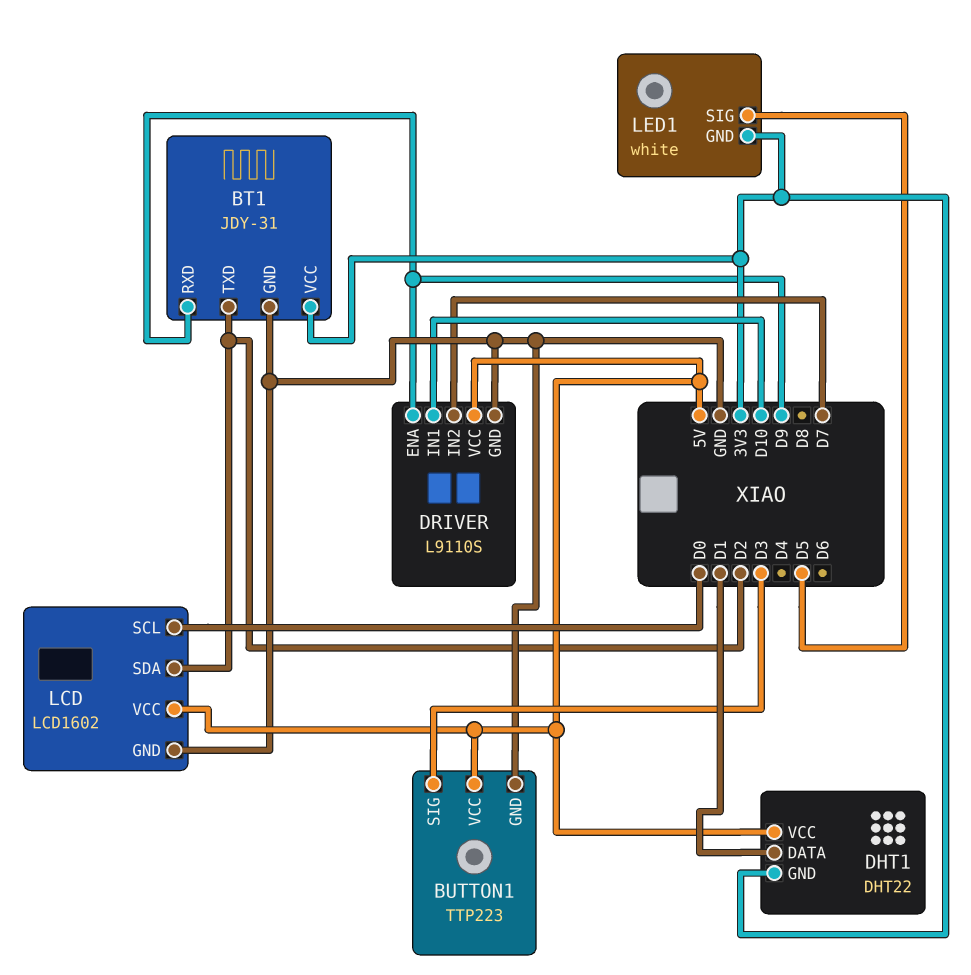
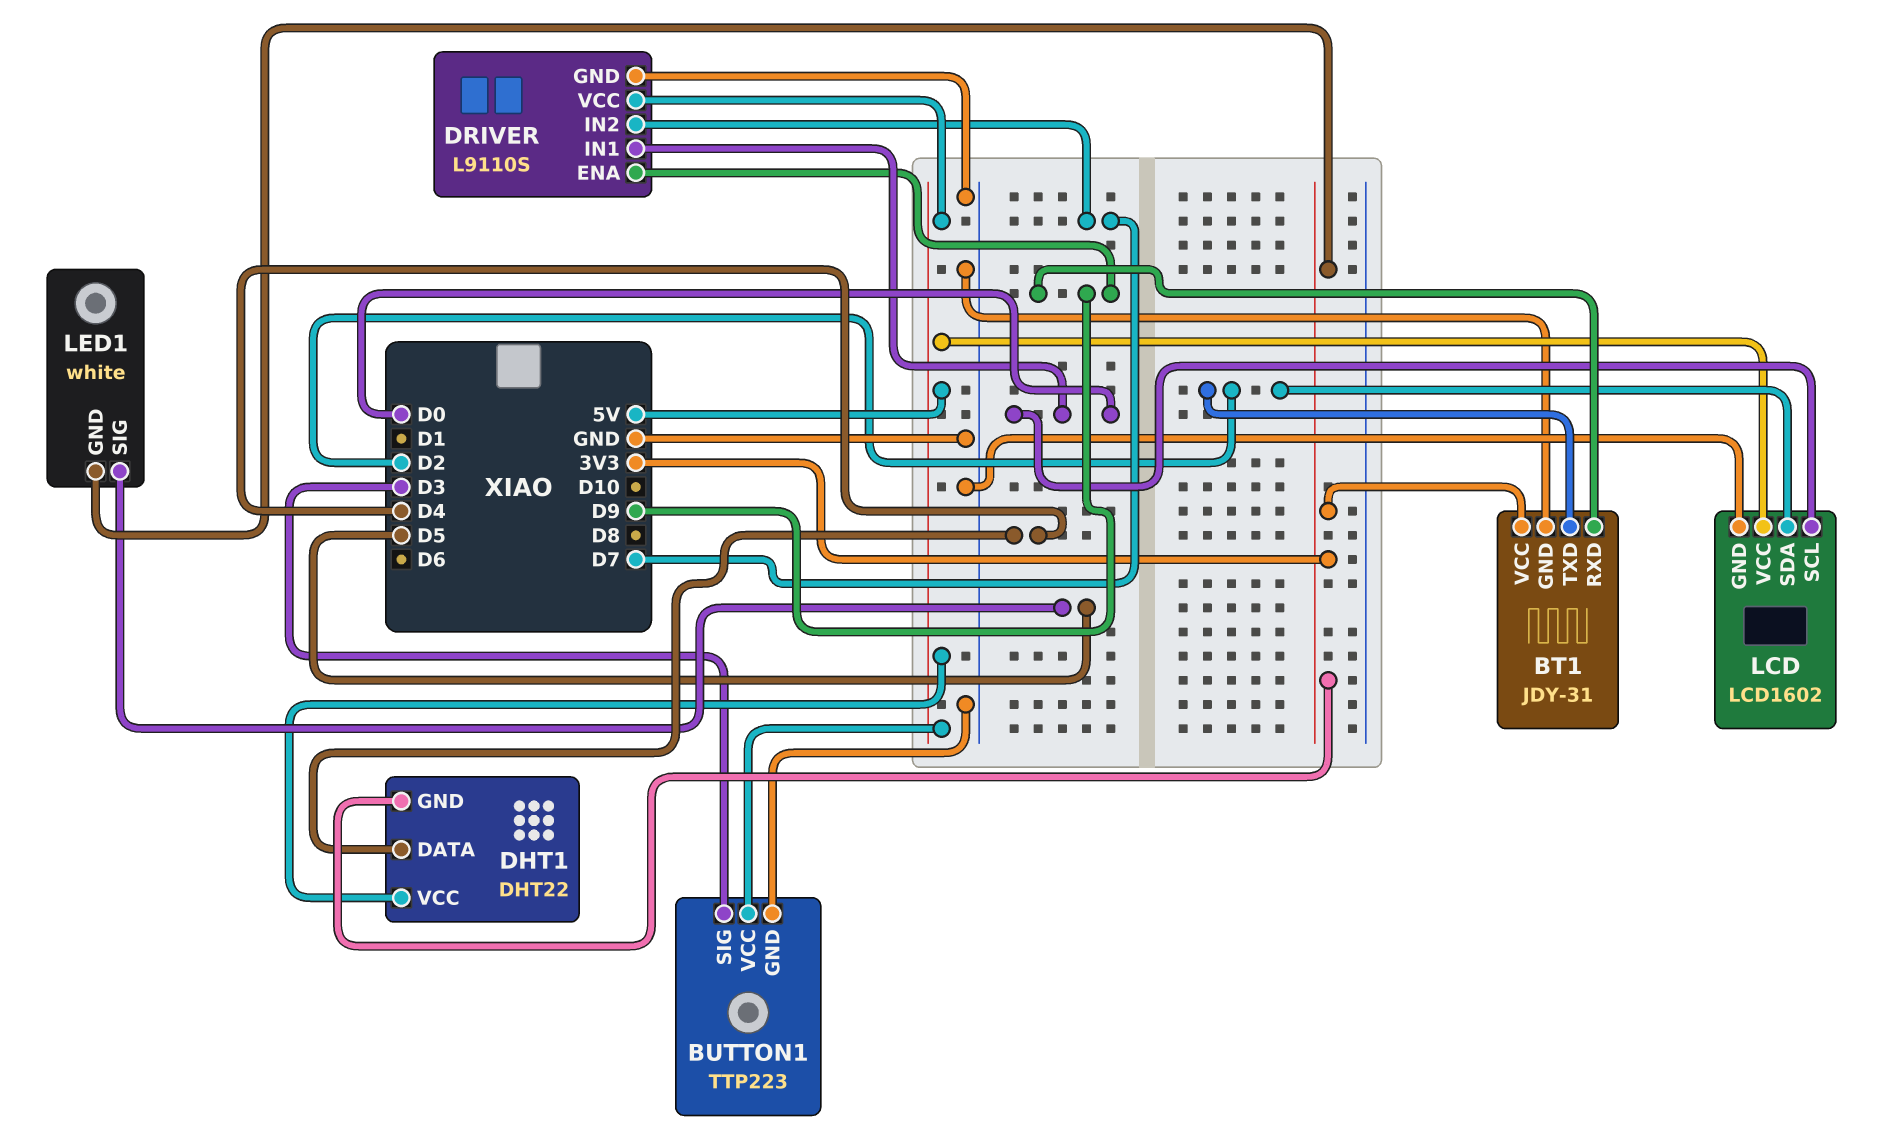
DHT1 pin DATA: D1 -> D4
DRIVER pin IN1: D10 -> D0

